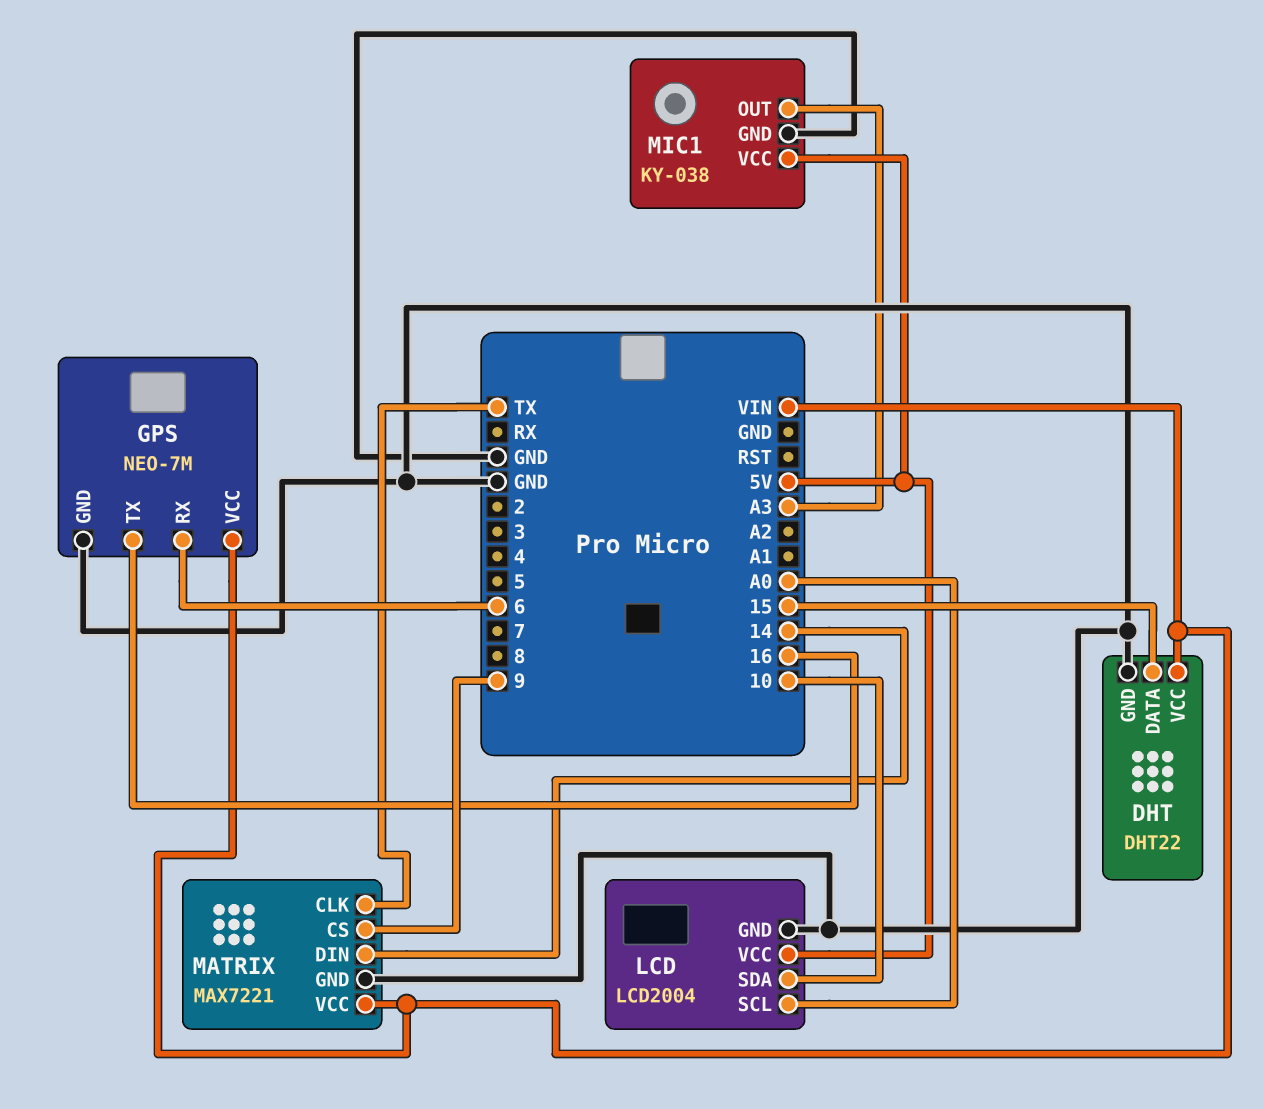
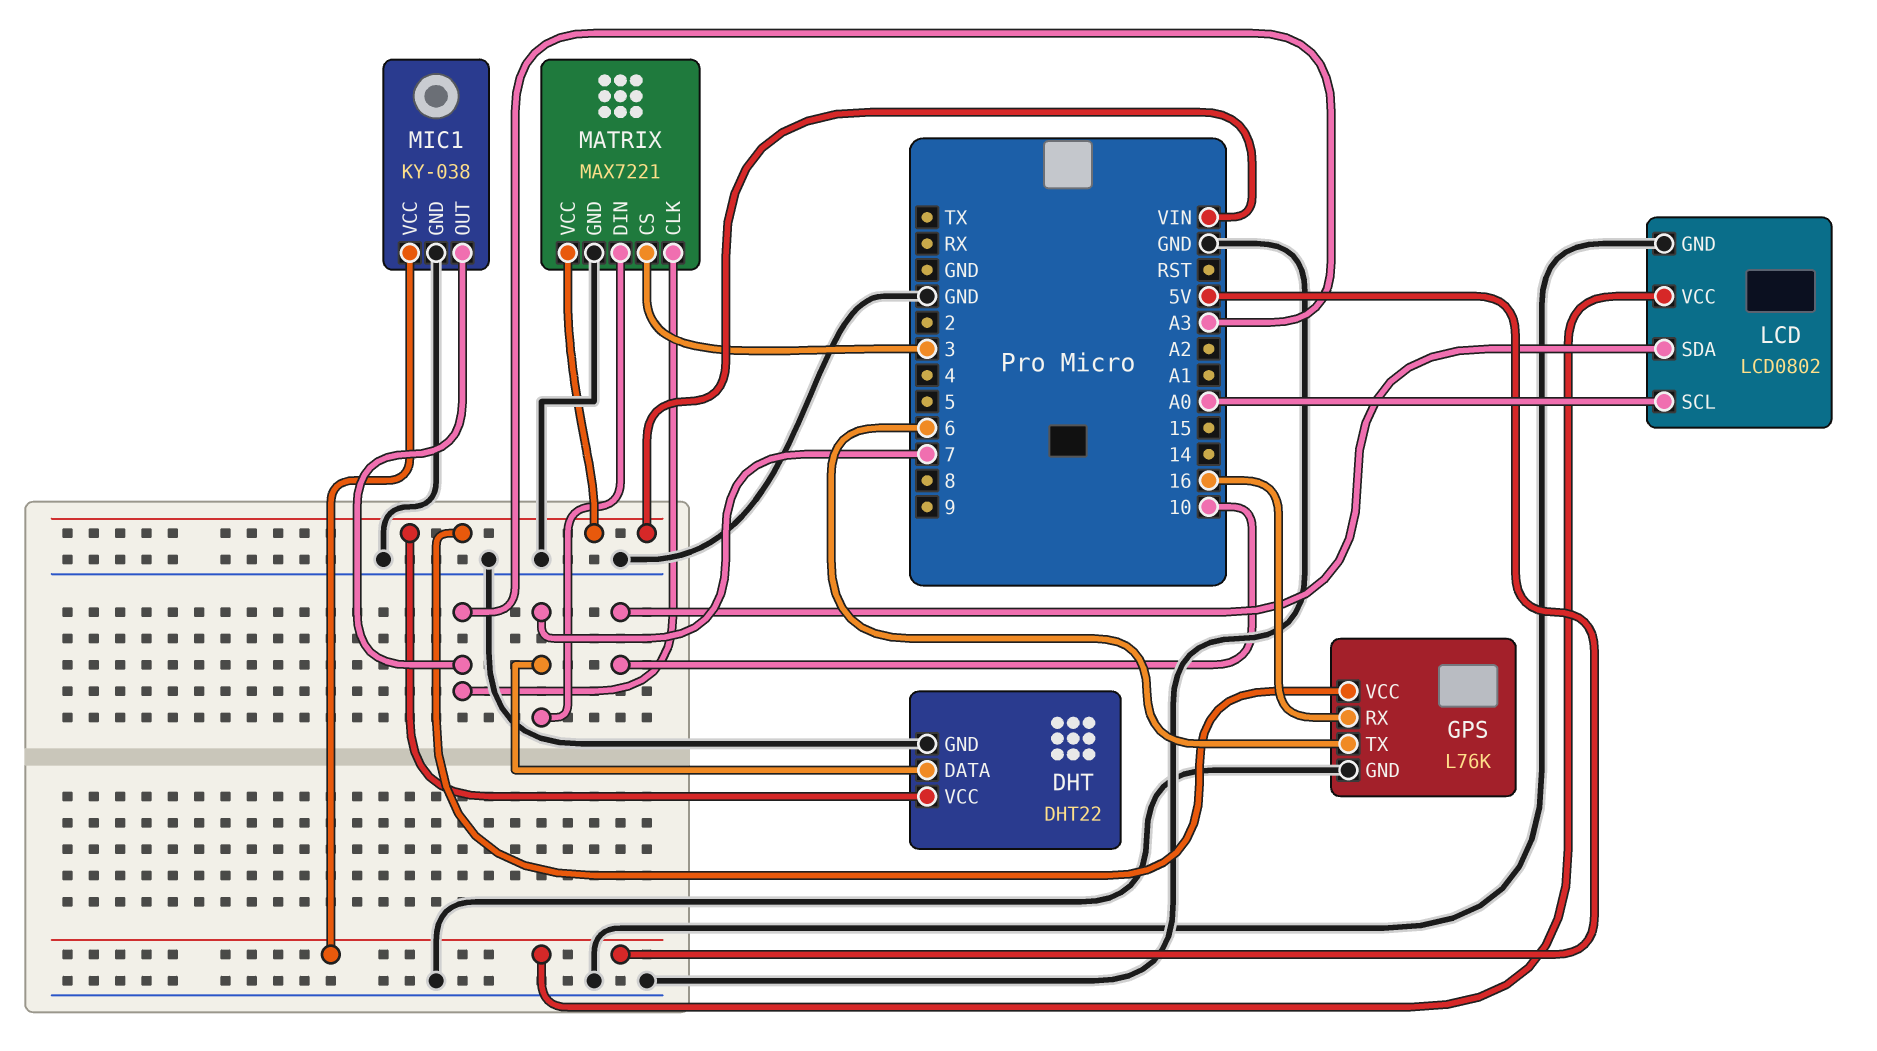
DHT pin DATA: 15 -> 7
GPS: NEO-7M -> L76K
GPS pin RX: 6 -> 16
GPS pin TX: 16 -> 6
LCD: LCD2004 -> LCD0802
MATRIX pin CLK: TX -> A3
MATRIX pin CS: 9 -> 3
MATRIX pin DIN: 14 -> 7

